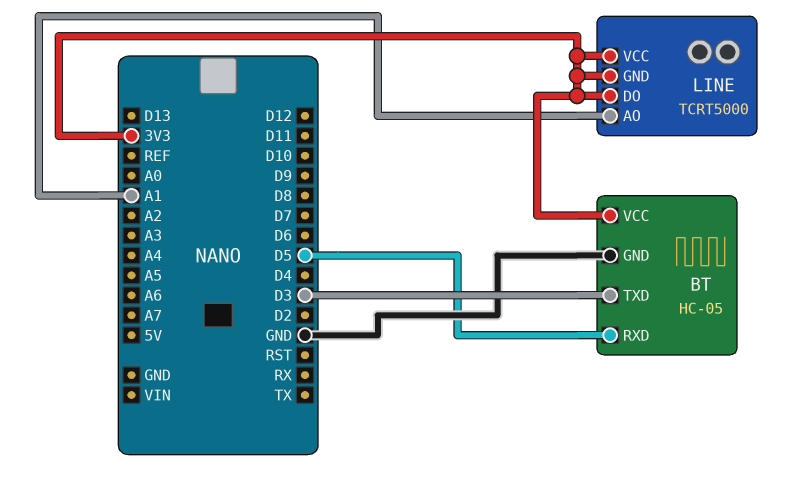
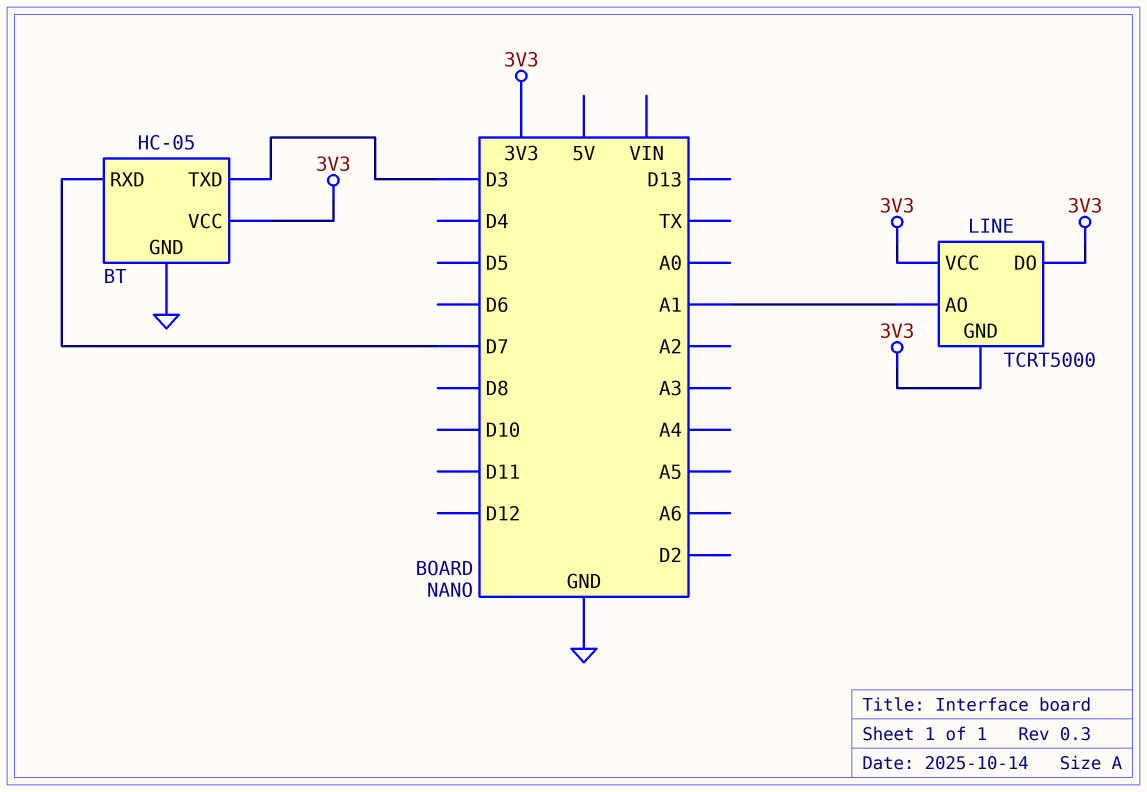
BT pin RXD: D5 -> D7

